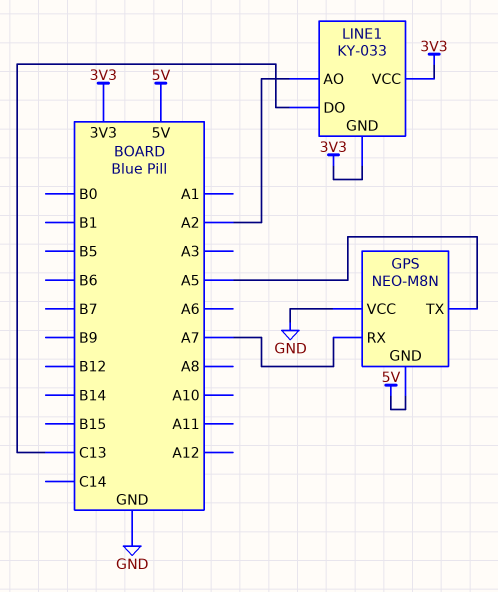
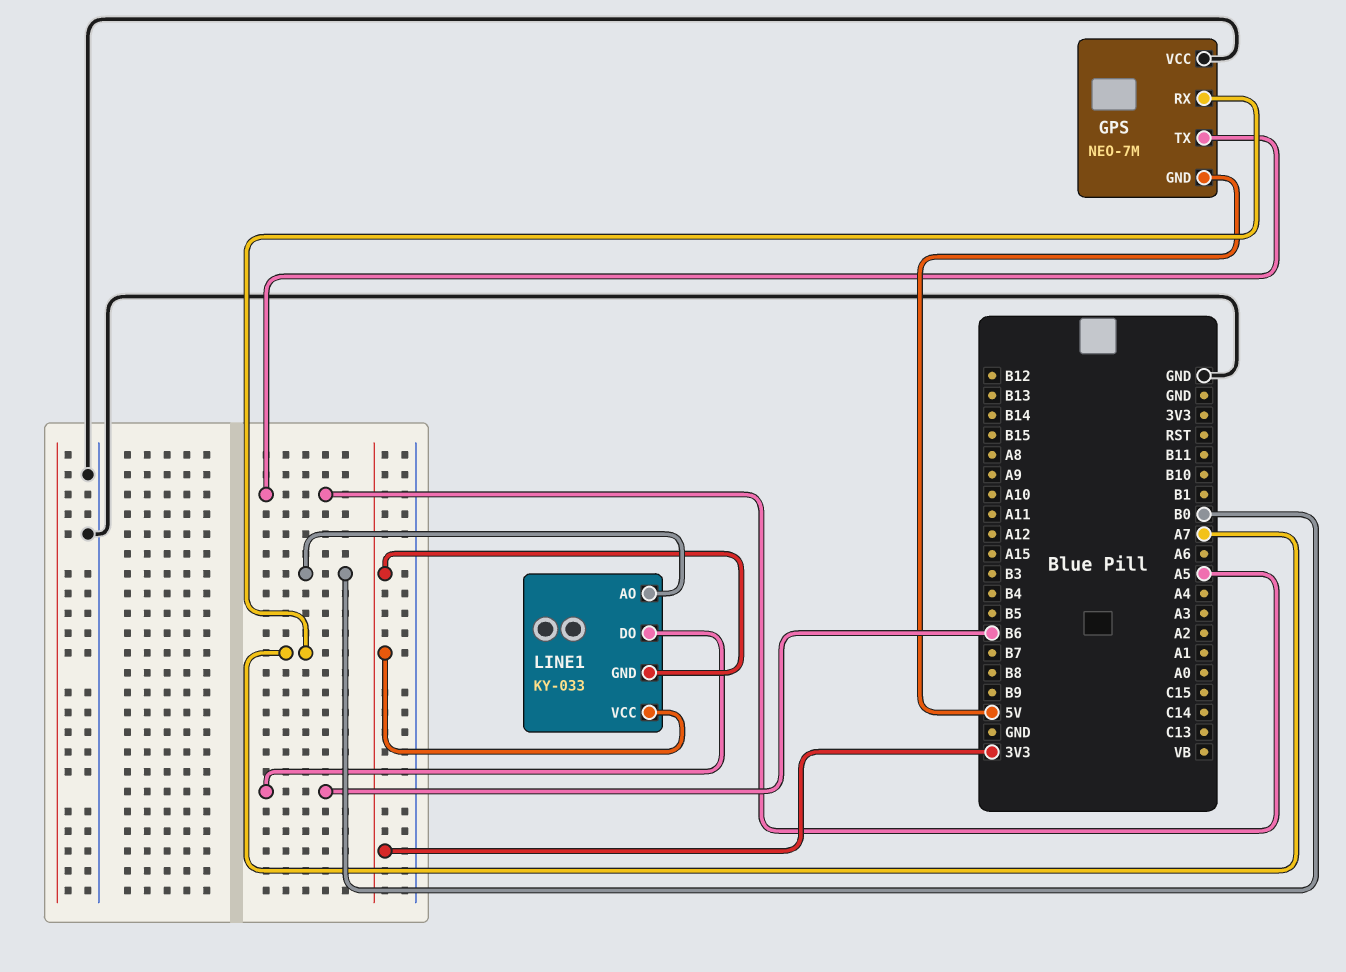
GPS: NEO-M8N -> NEO-7M
LINE1 pin AO: A2 -> B0
LINE1 pin DO: C13 -> B6

